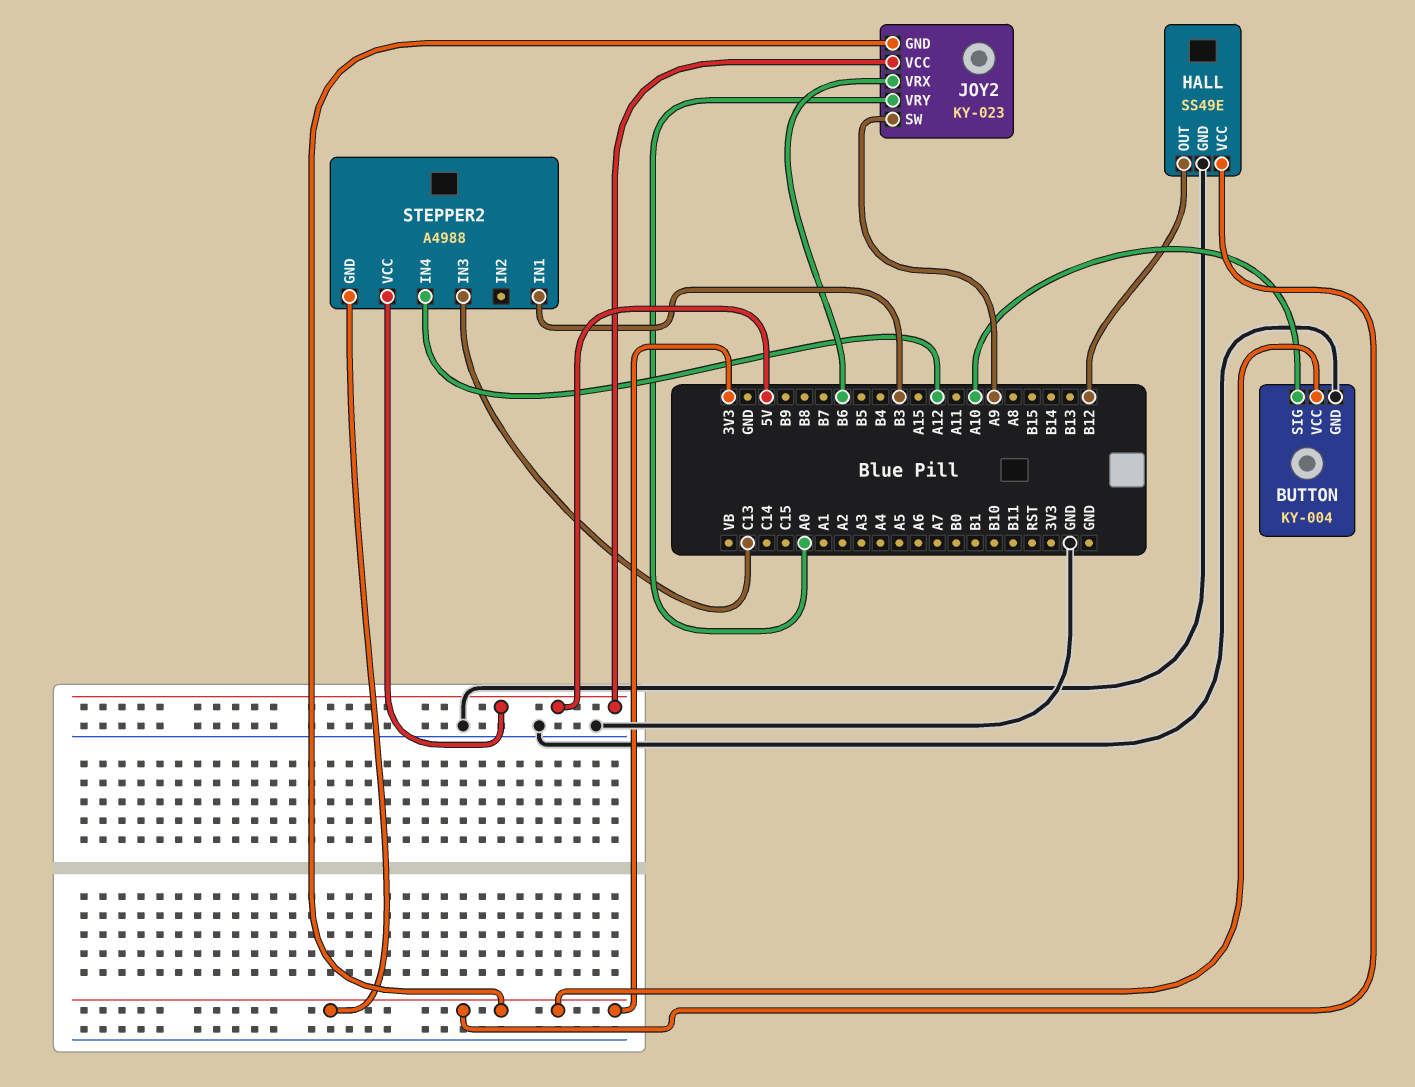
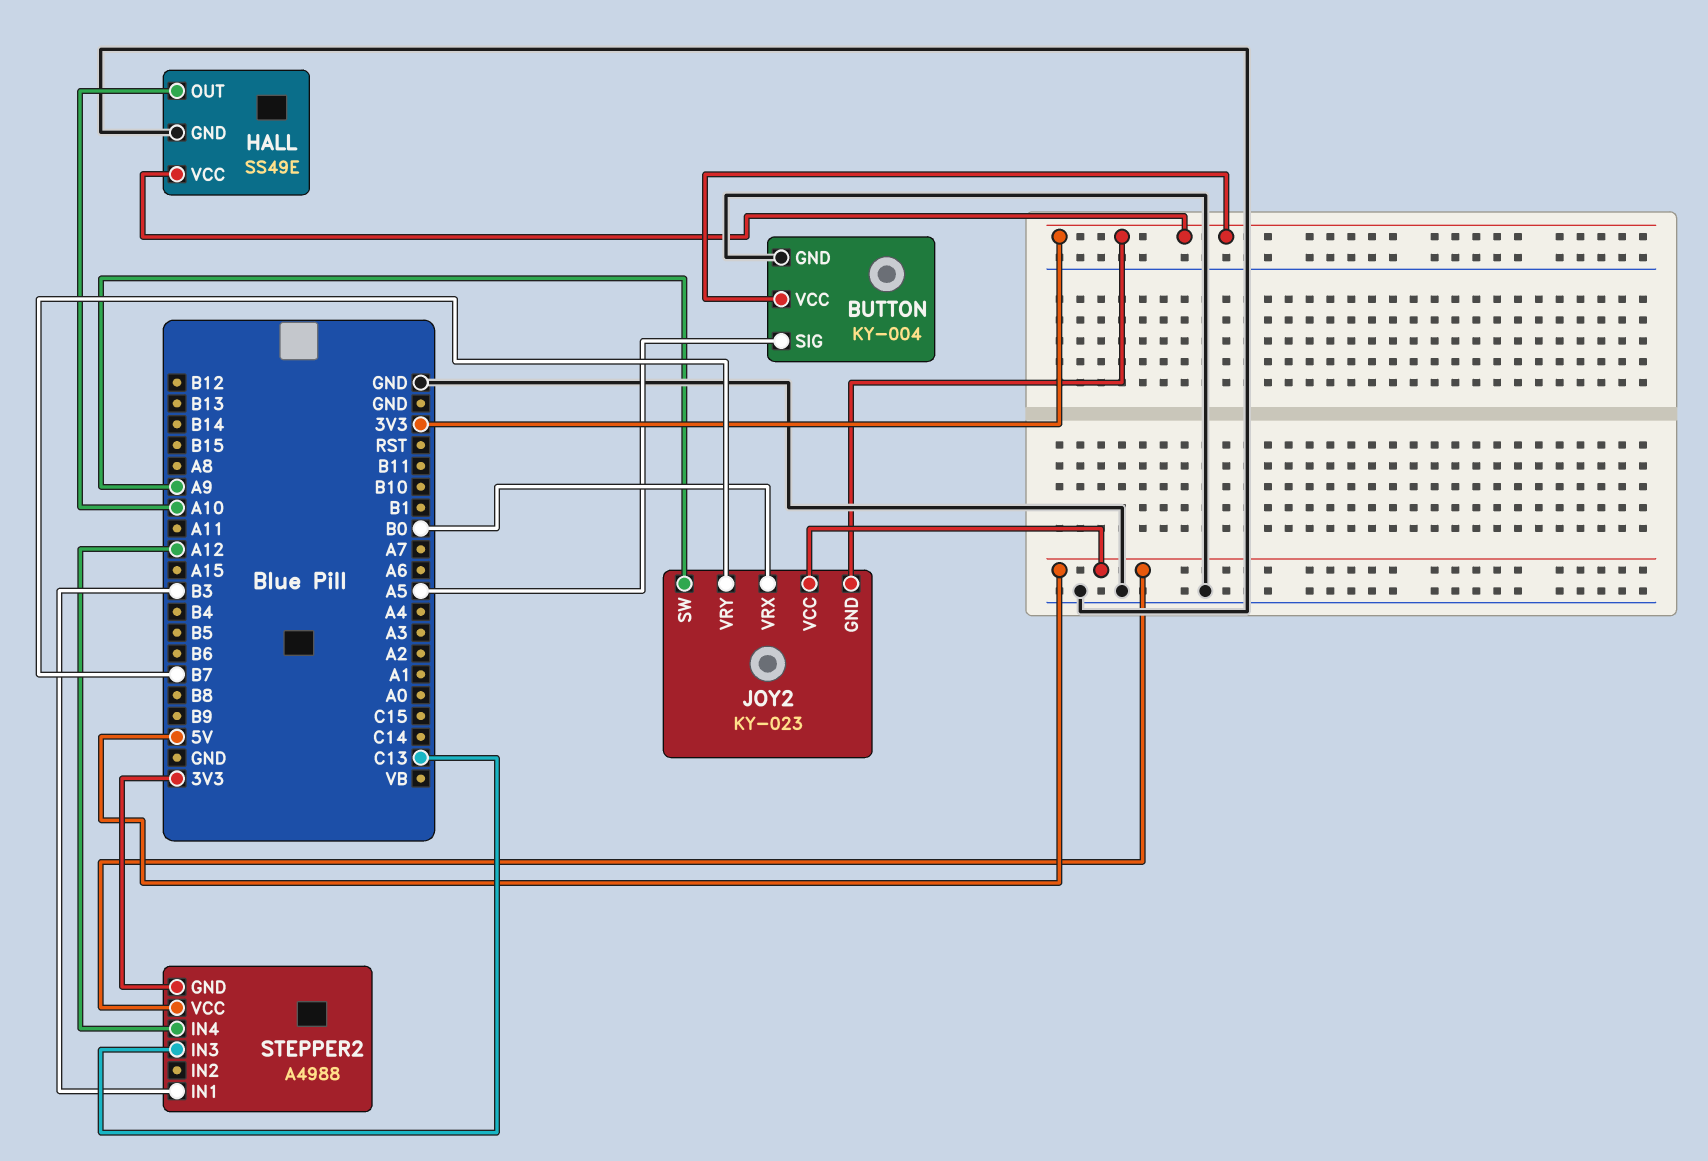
BUTTON pin SIG: A10 -> A5
HALL pin OUT: B12 -> A10
JOY2 pin VRX: B6 -> B0
JOY2 pin VRY: A0 -> B7

